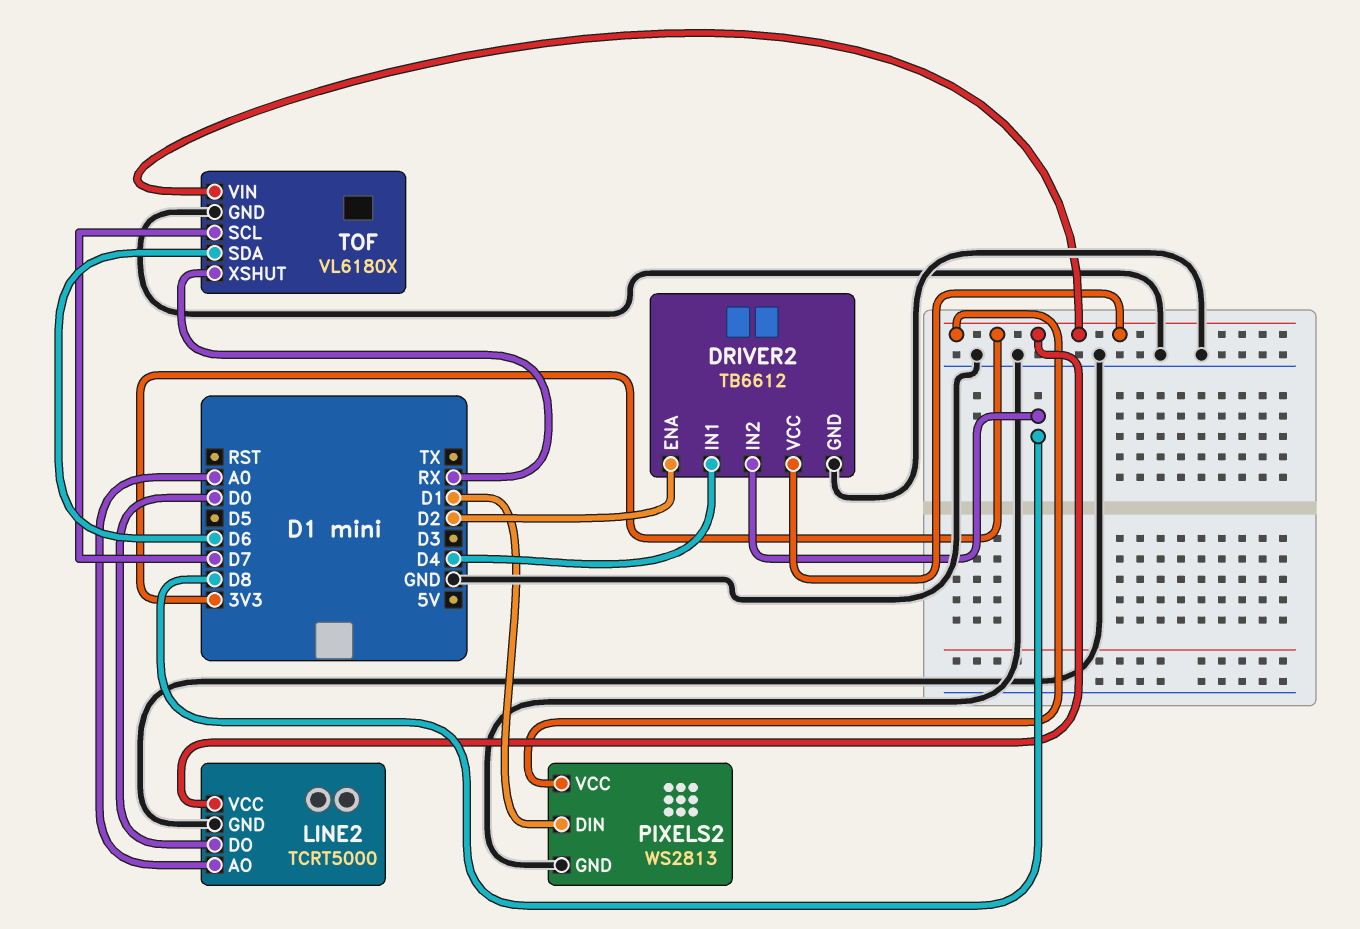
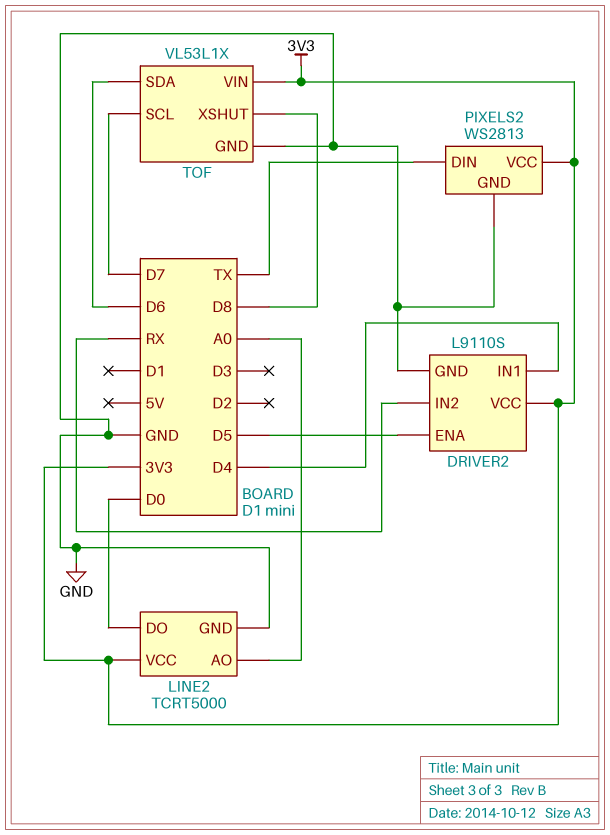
DRIVER2: TB6612 -> L9110S
DRIVER2 pin ENA: D2 -> D5
DRIVER2 pin IN2: D8 -> RX
PIXELS2 pin DIN: D1 -> TX
TOF: VL6180X -> VL53L1X
TOF pin XSHUT: RX -> D8

